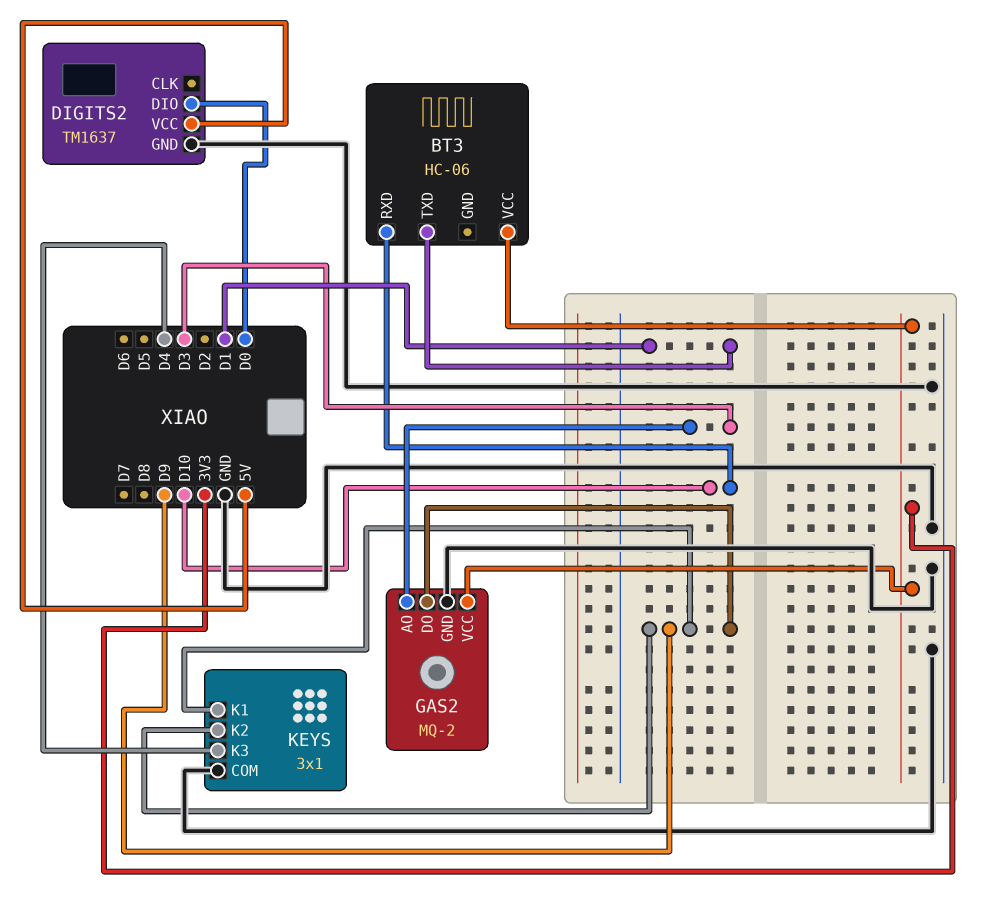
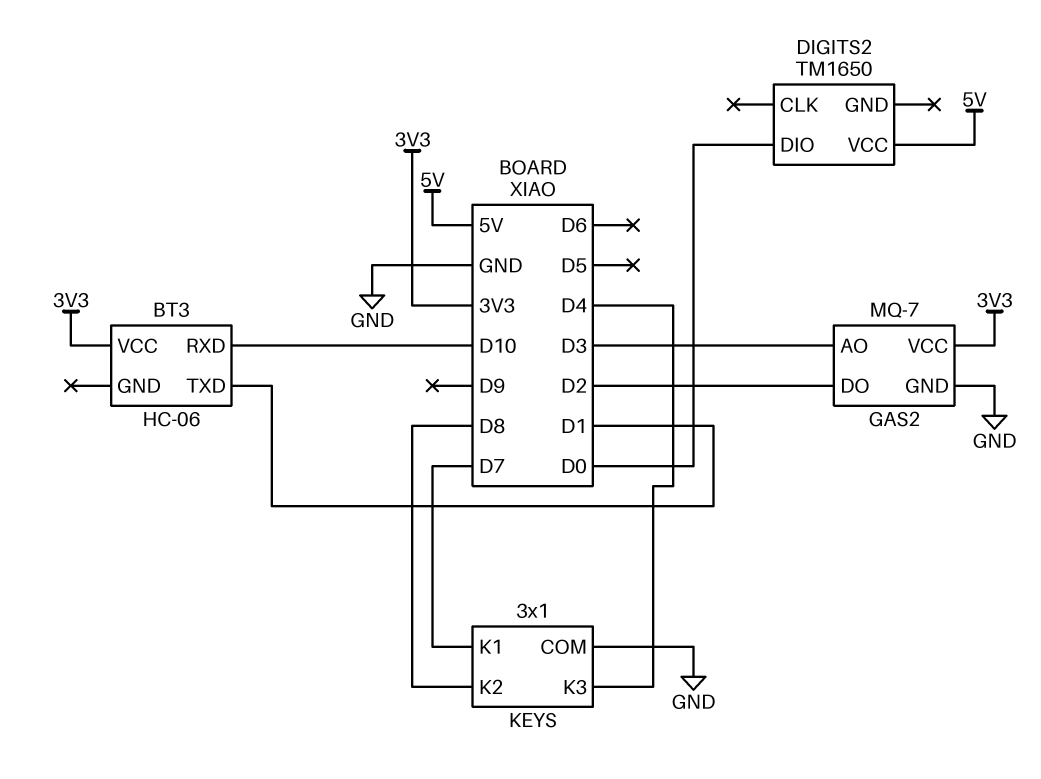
DIGITS2: TM1637 -> TM1650
DIGITS2 pin GND: GND -> none
GAS2: MQ-2 -> MQ-7
GAS2 pin DO: D9 -> D2
KEYS pin K1: D9 -> D7
KEYS pin K2: D9 -> D8

